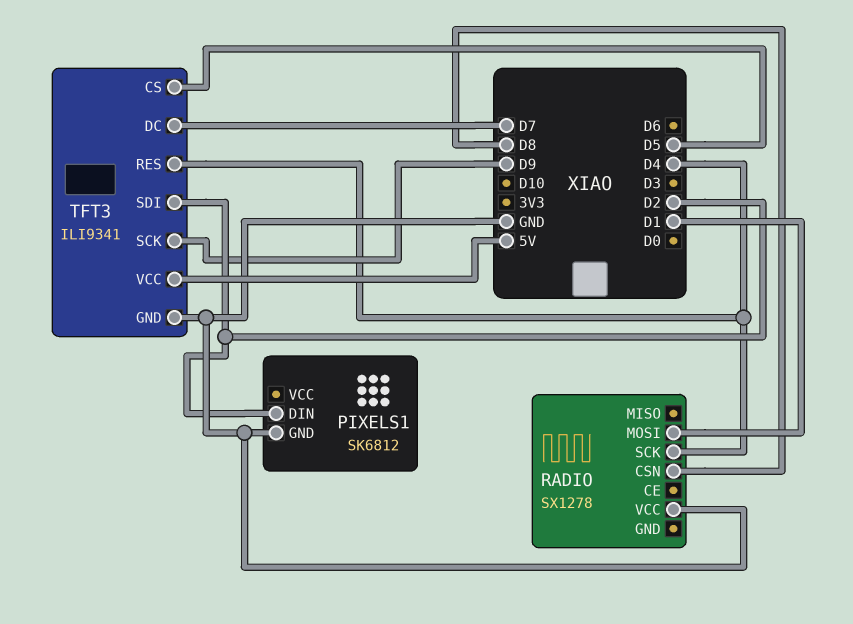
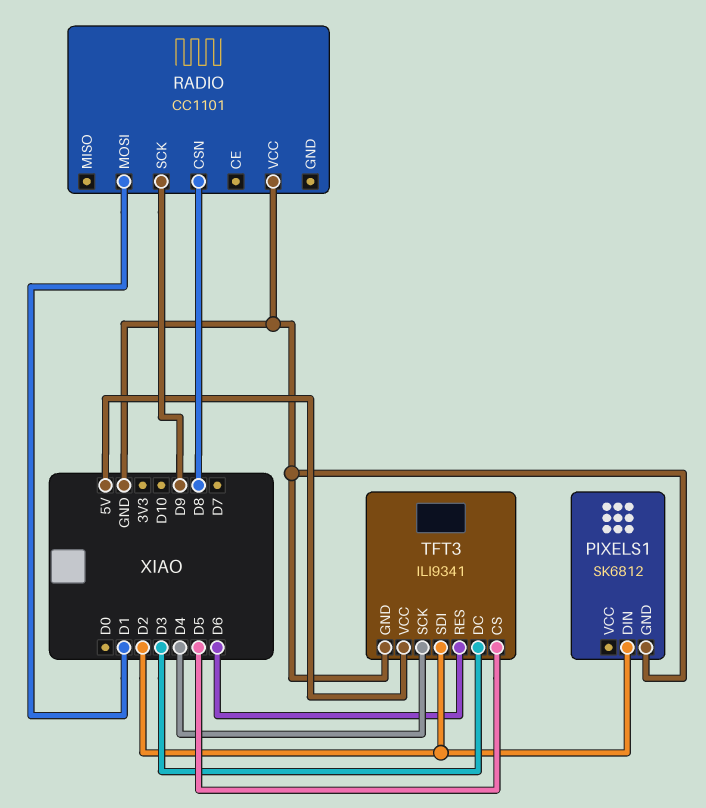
RADIO: SX1278 -> CC1101
RADIO pin SCK: D4 -> D9
TFT3 pin DC: D7 -> D3
TFT3 pin RES: D4 -> D6
TFT3 pin SCK: D9 -> D4

